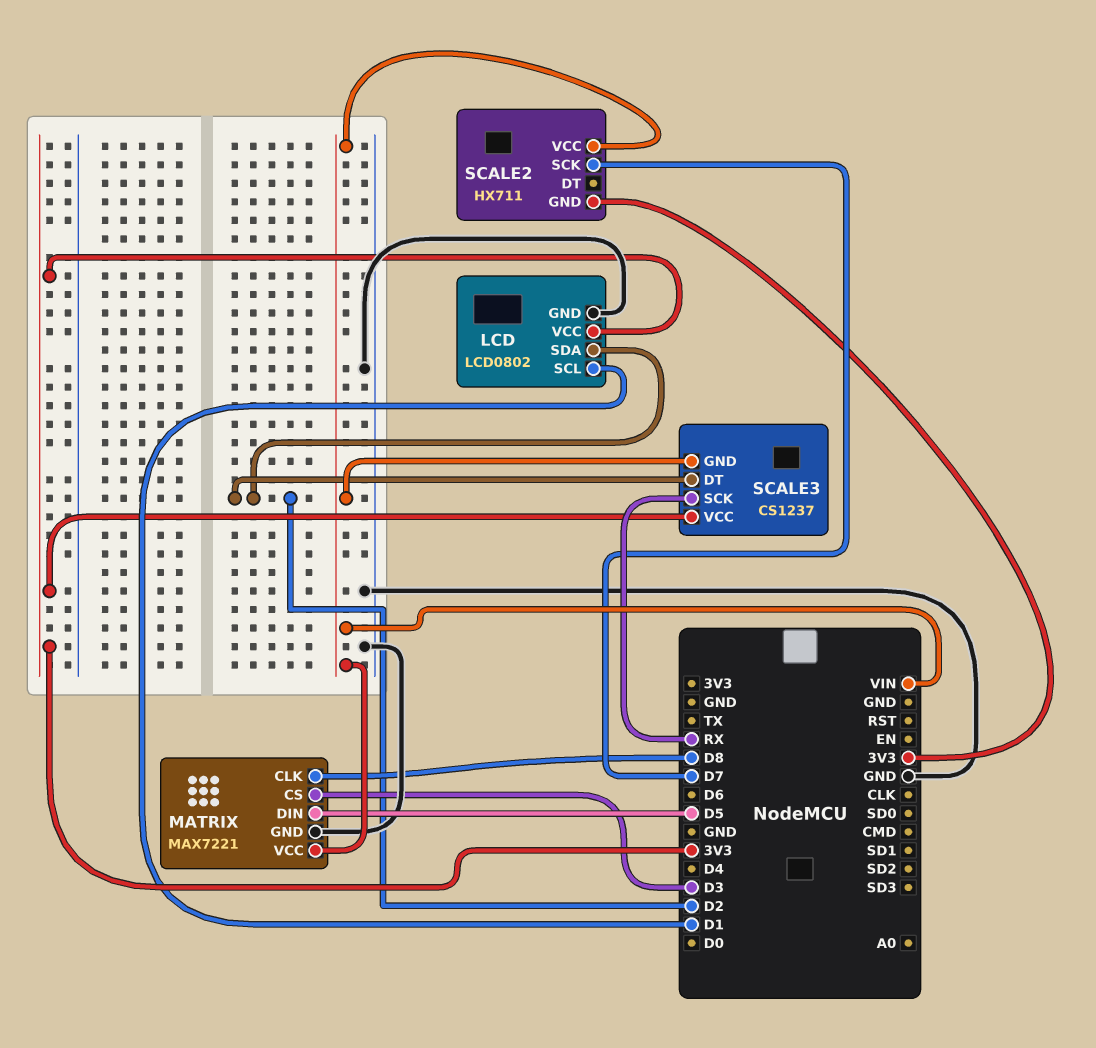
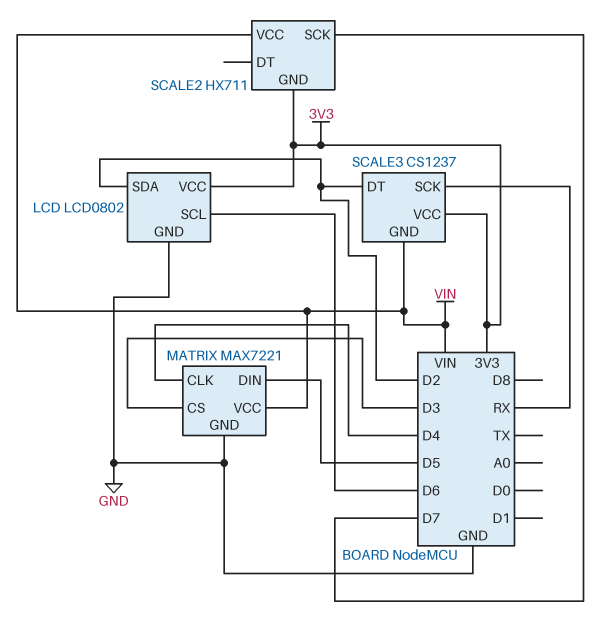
LCD pin SCL: D1 -> D6
MATRIX pin CLK: D8 -> D4

